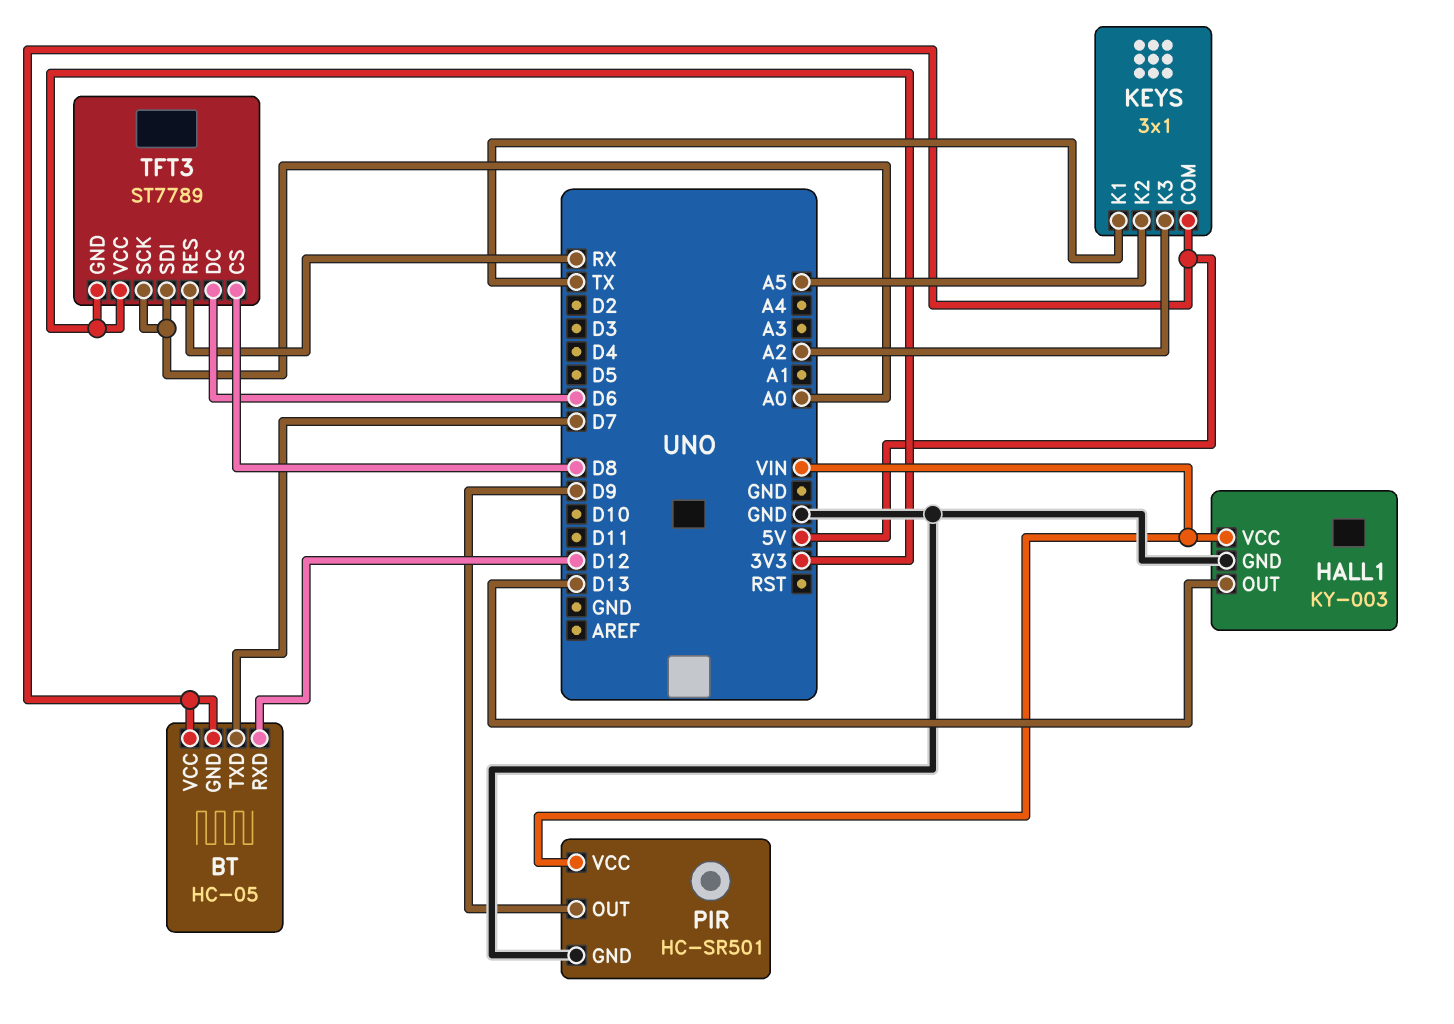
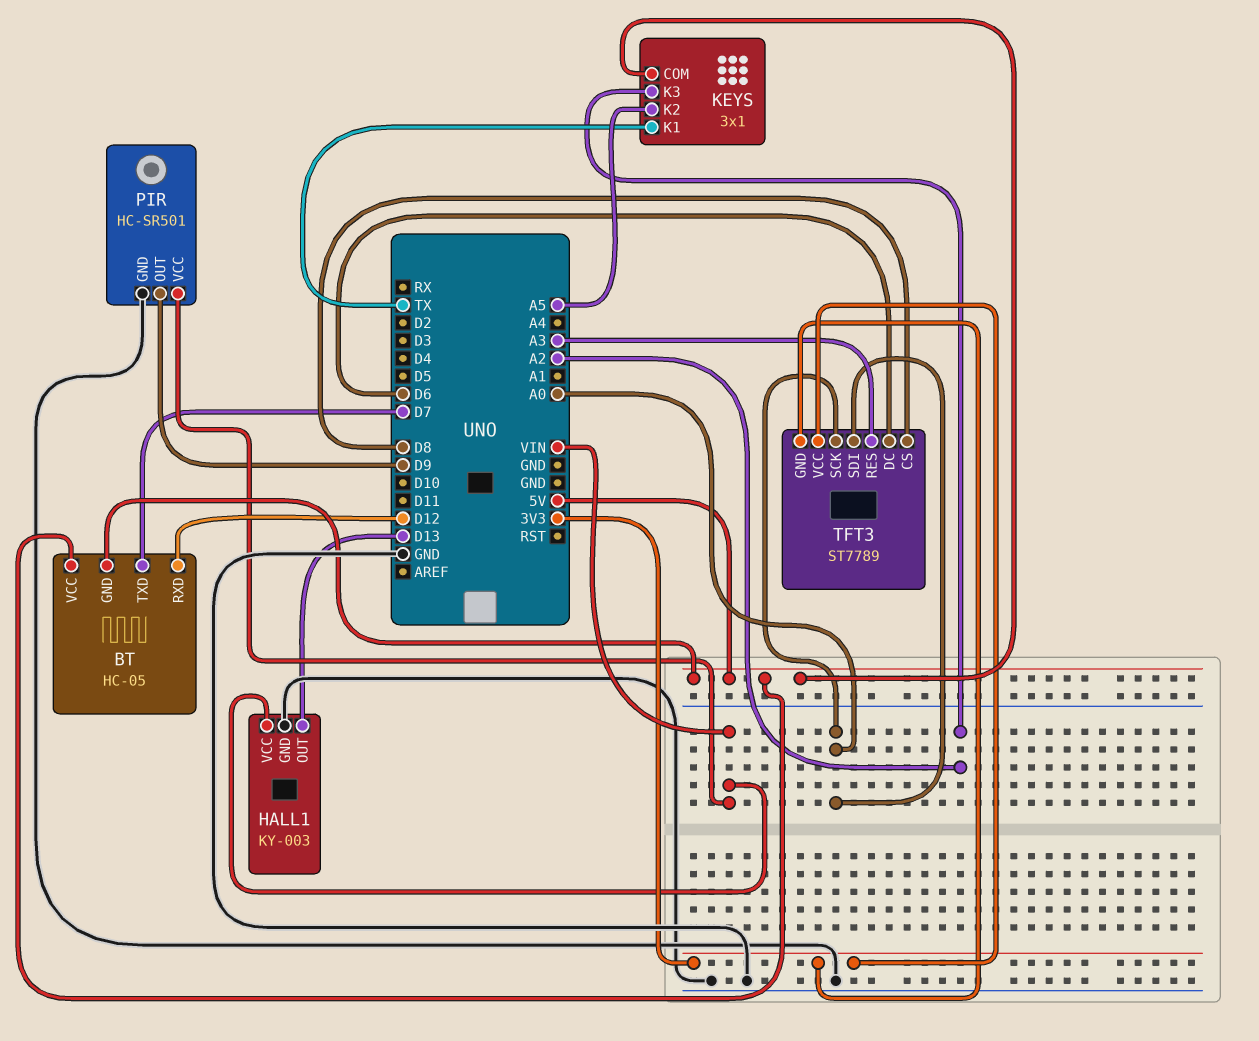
TFT3 pin RES: RX -> A3

